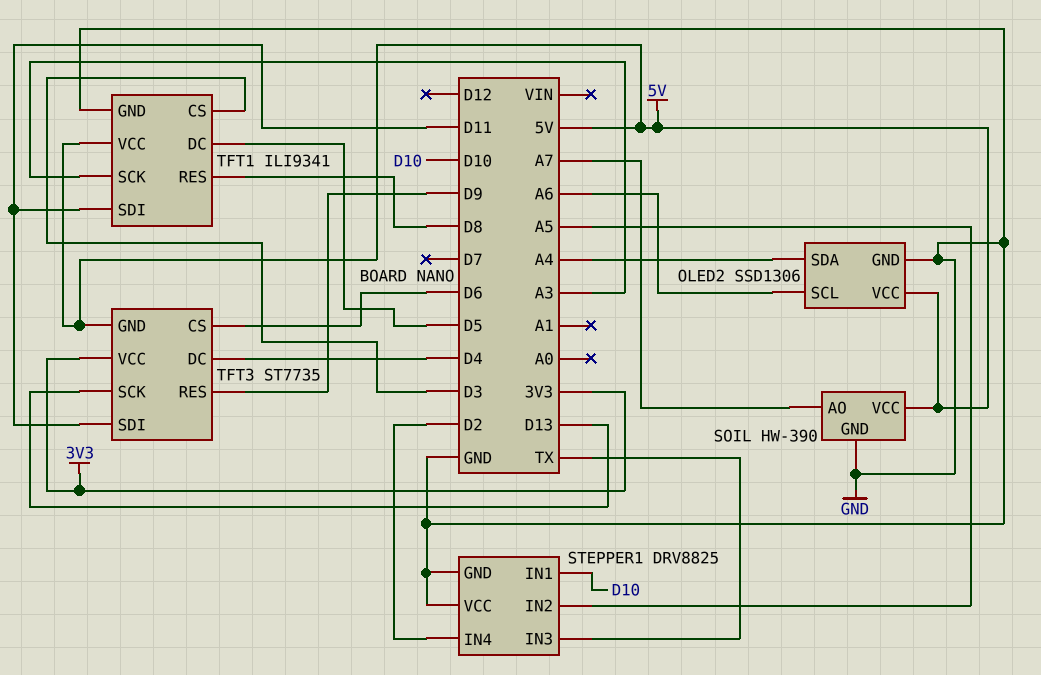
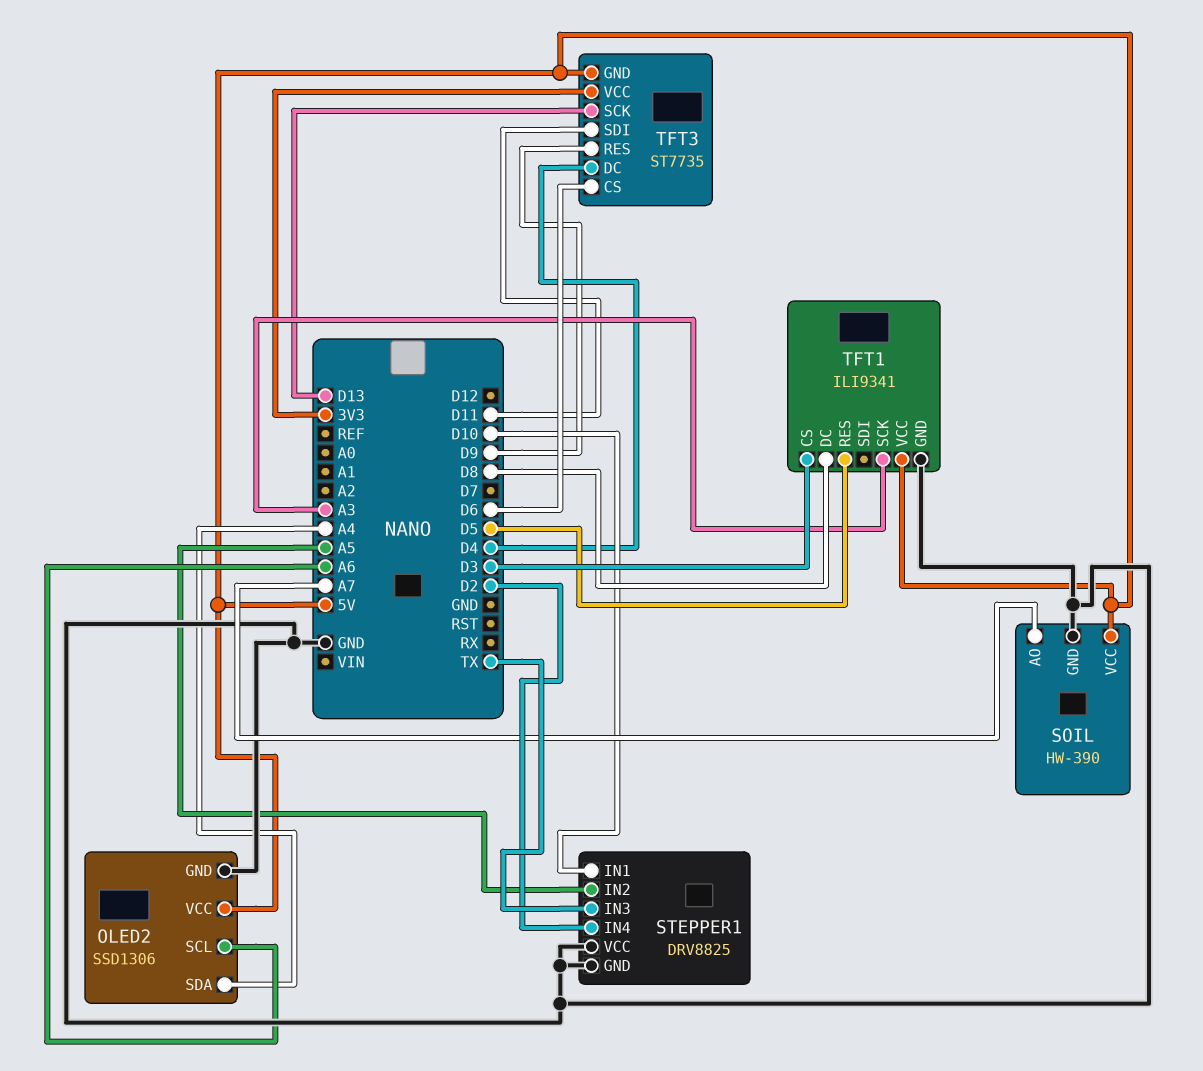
TFT1 pin DC: D5 -> D8
TFT1 pin RES: D8 -> D5
TFT1 pin SDI: D11 -> none

